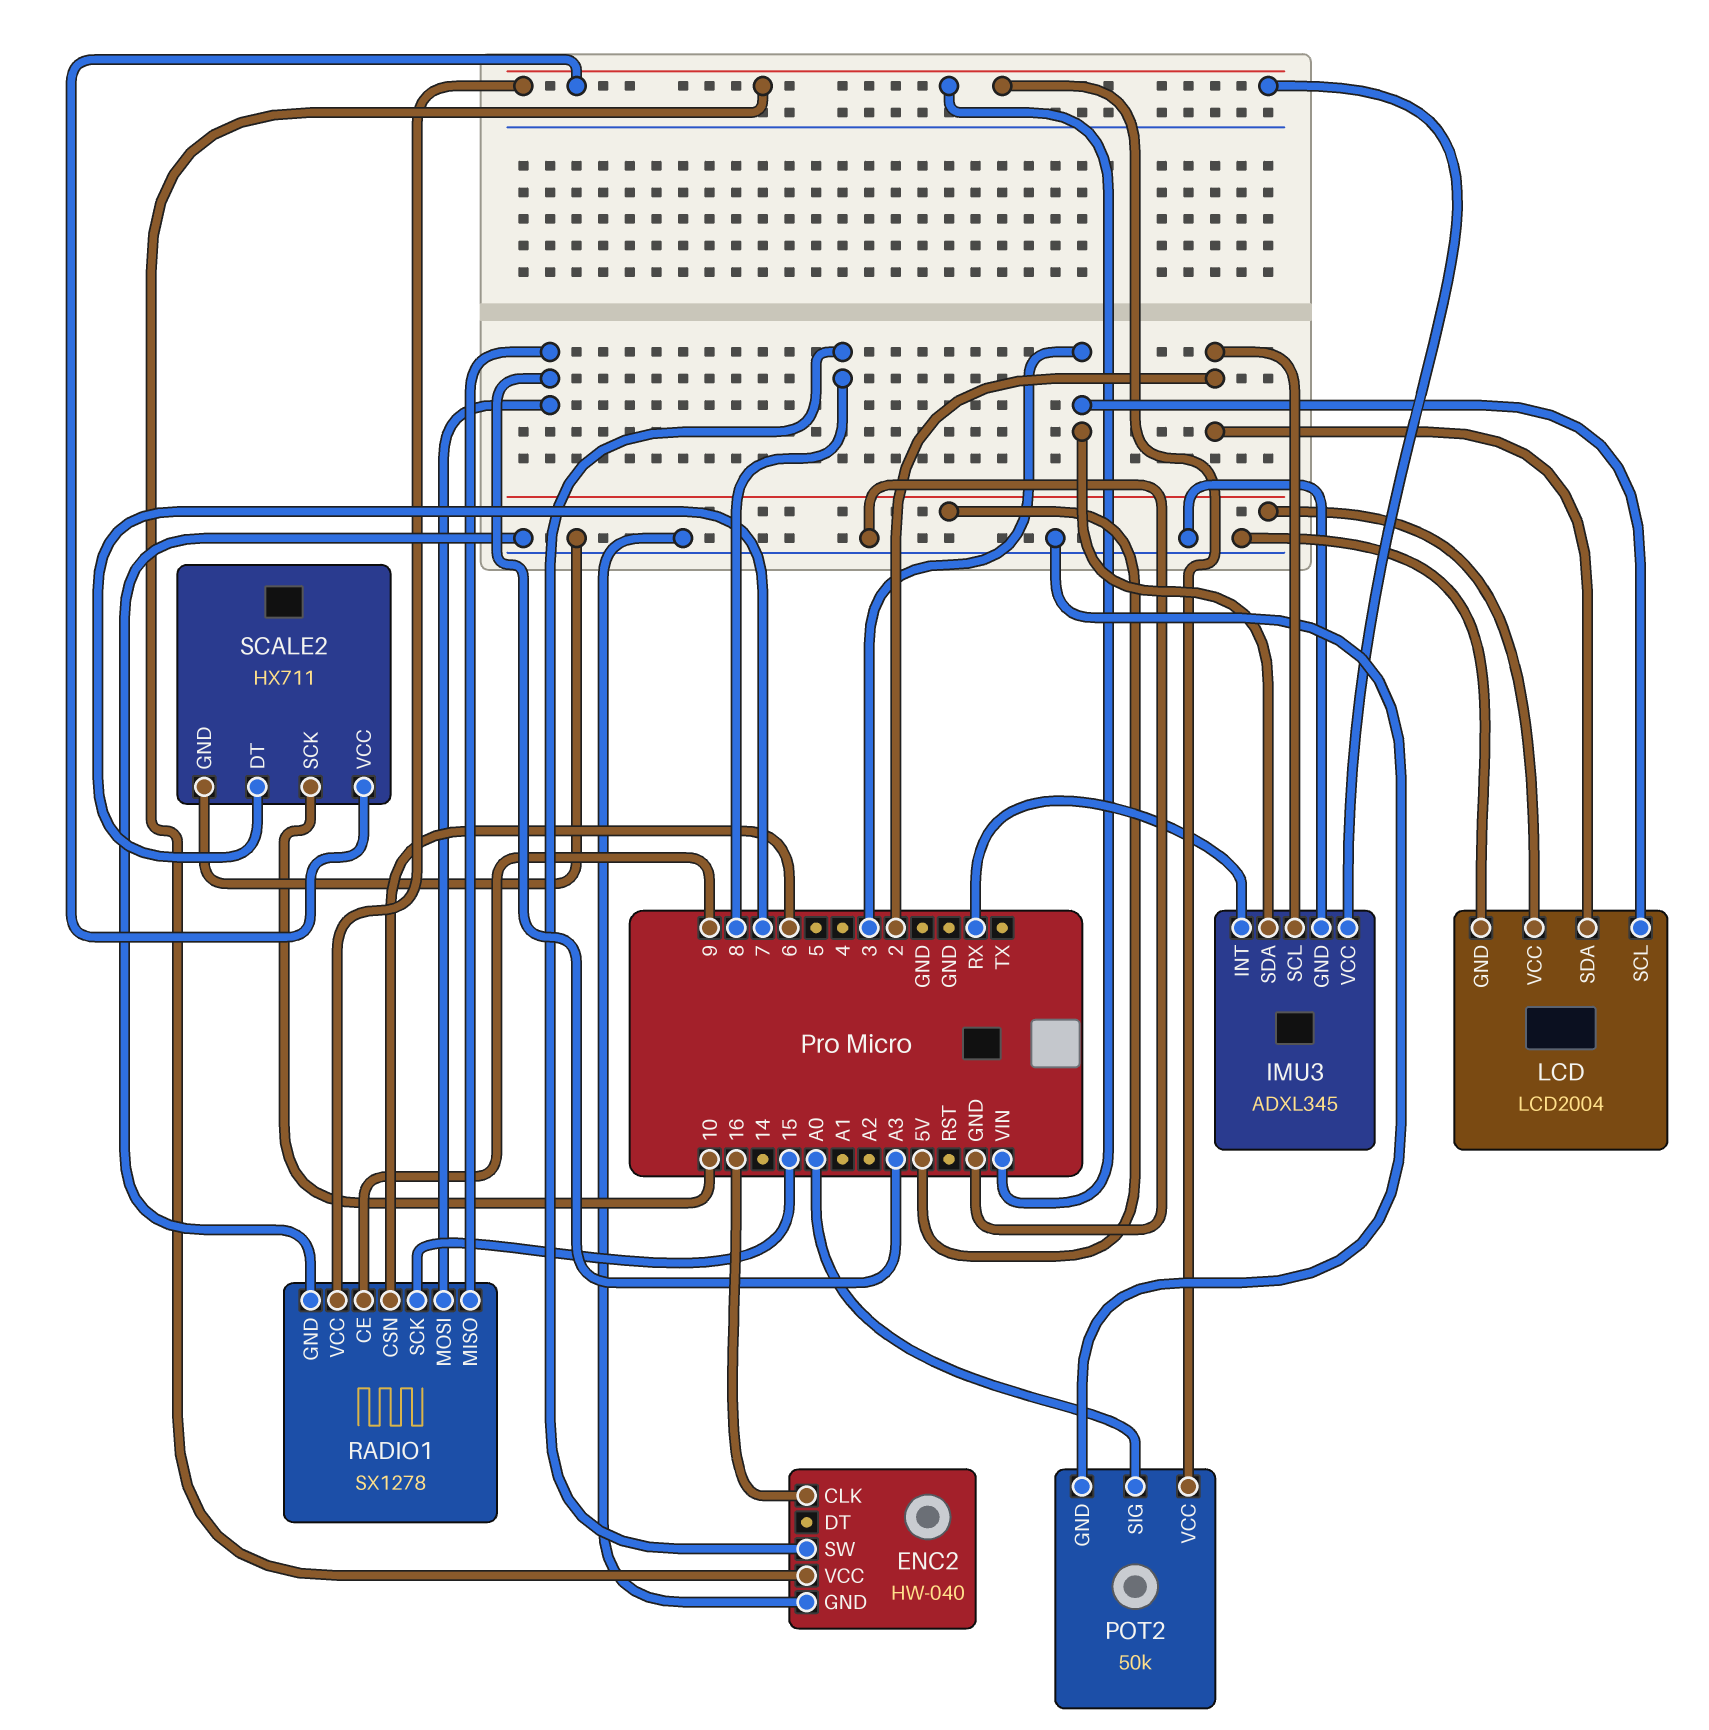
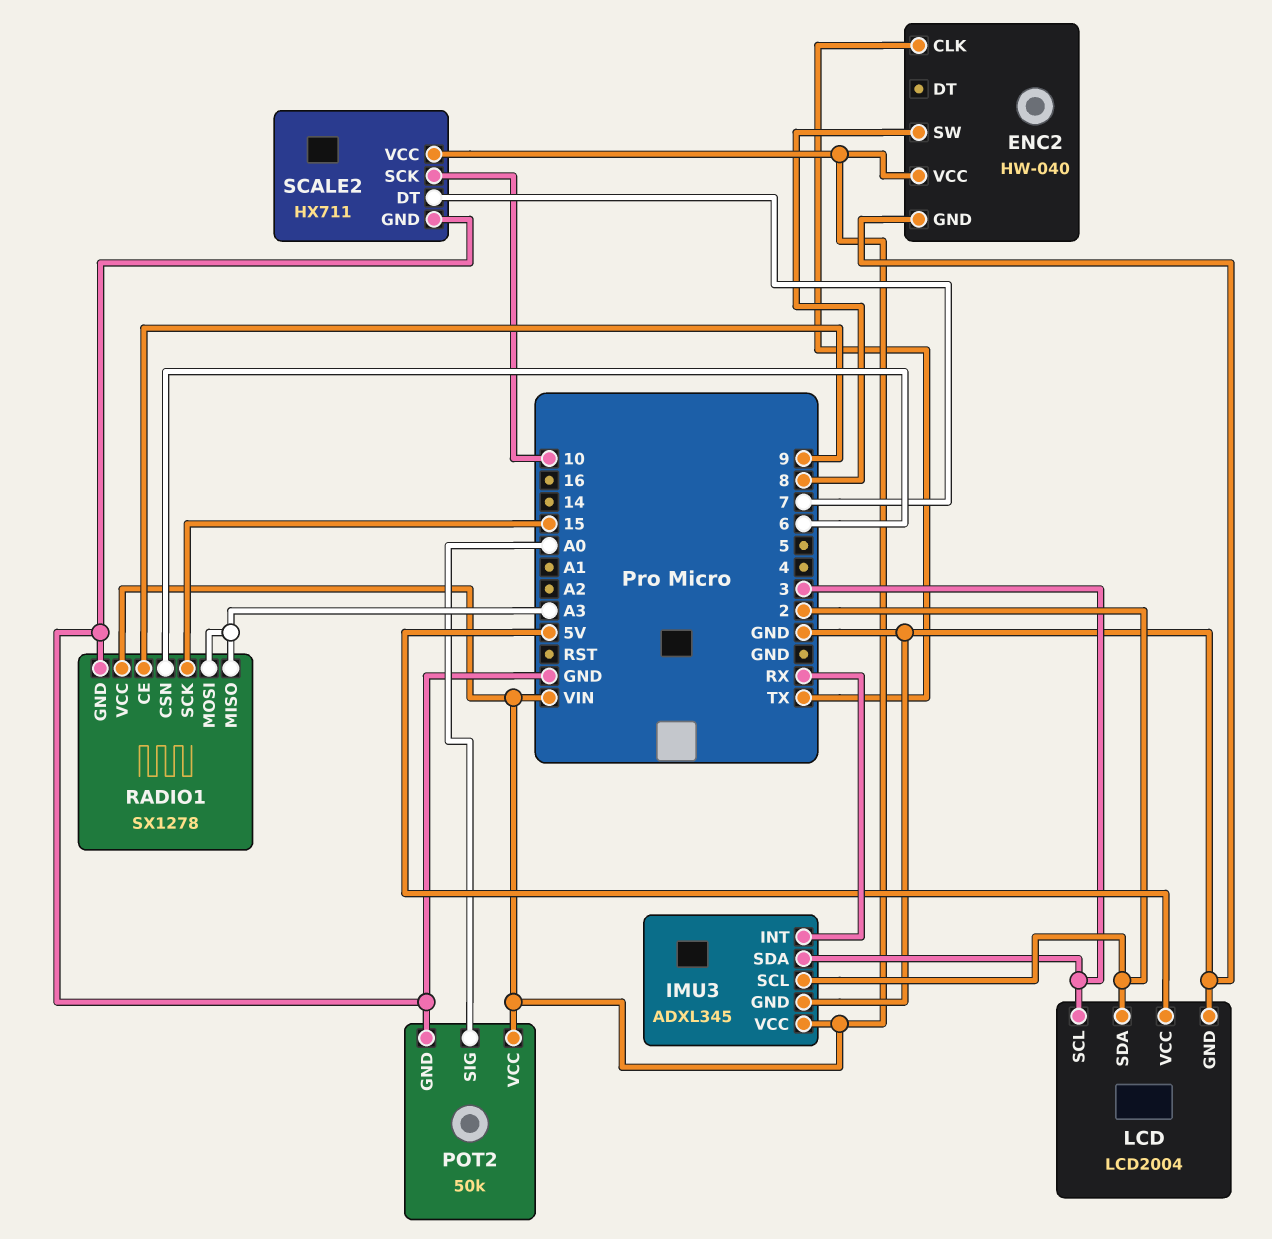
ENC2 pin CLK: 16 -> TX

